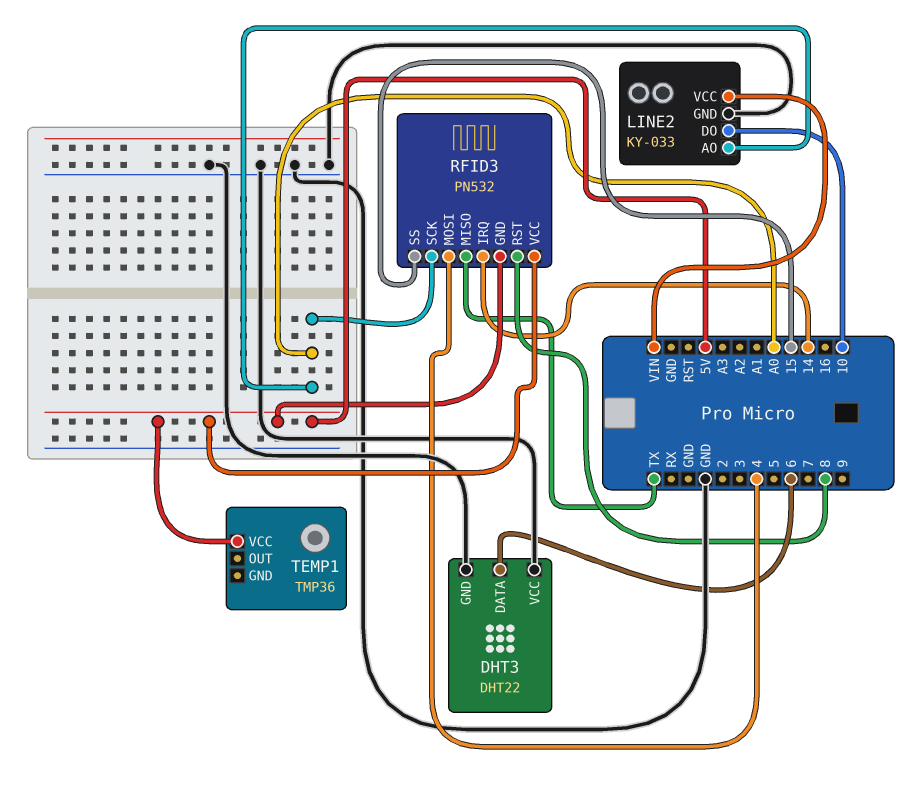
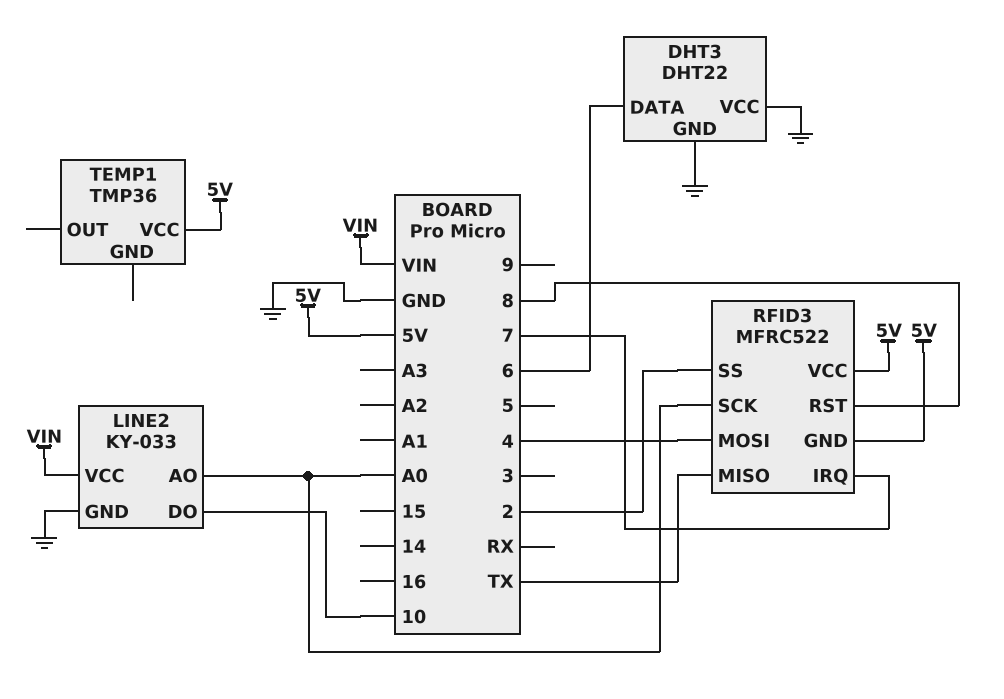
RFID3: PN532 -> MFRC522
RFID3 pin IRQ: 14 -> 7
RFID3 pin SS: 15 -> 2

